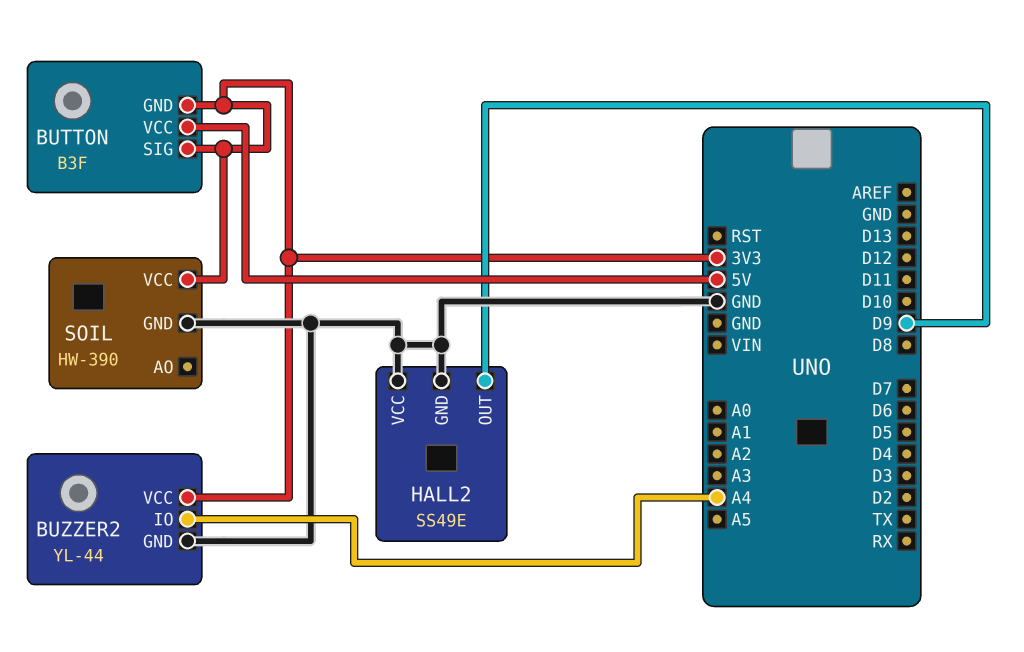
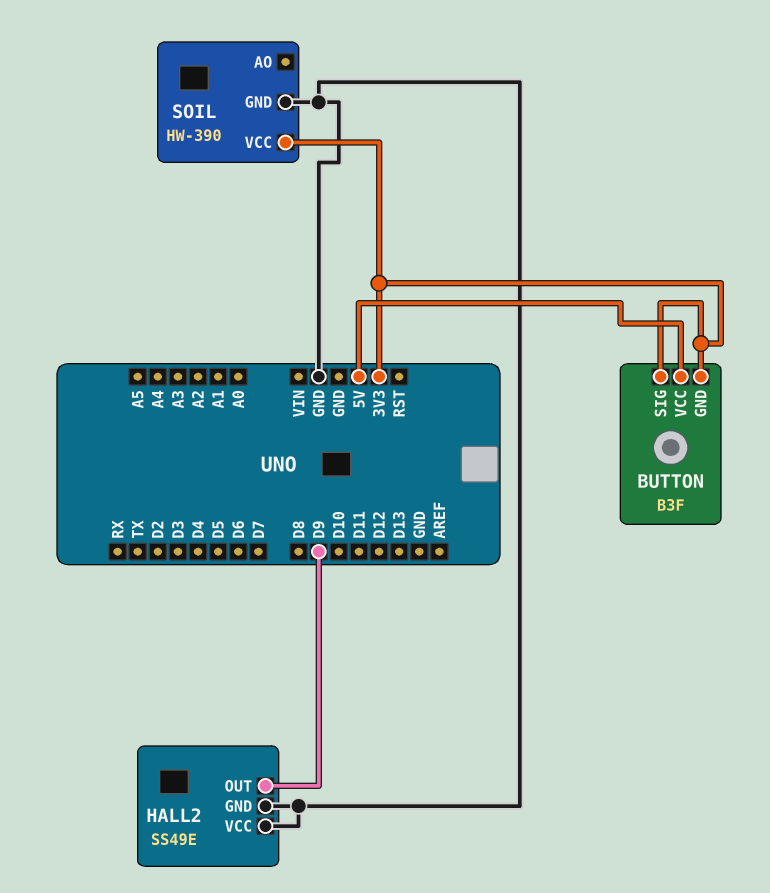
BUZZER2: YL-44 -> none
BUZZER2 pin GND: GND -> none
BUZZER2 pin IO: A4 -> none
BUZZER2 pin VCC: 3V3 -> none

